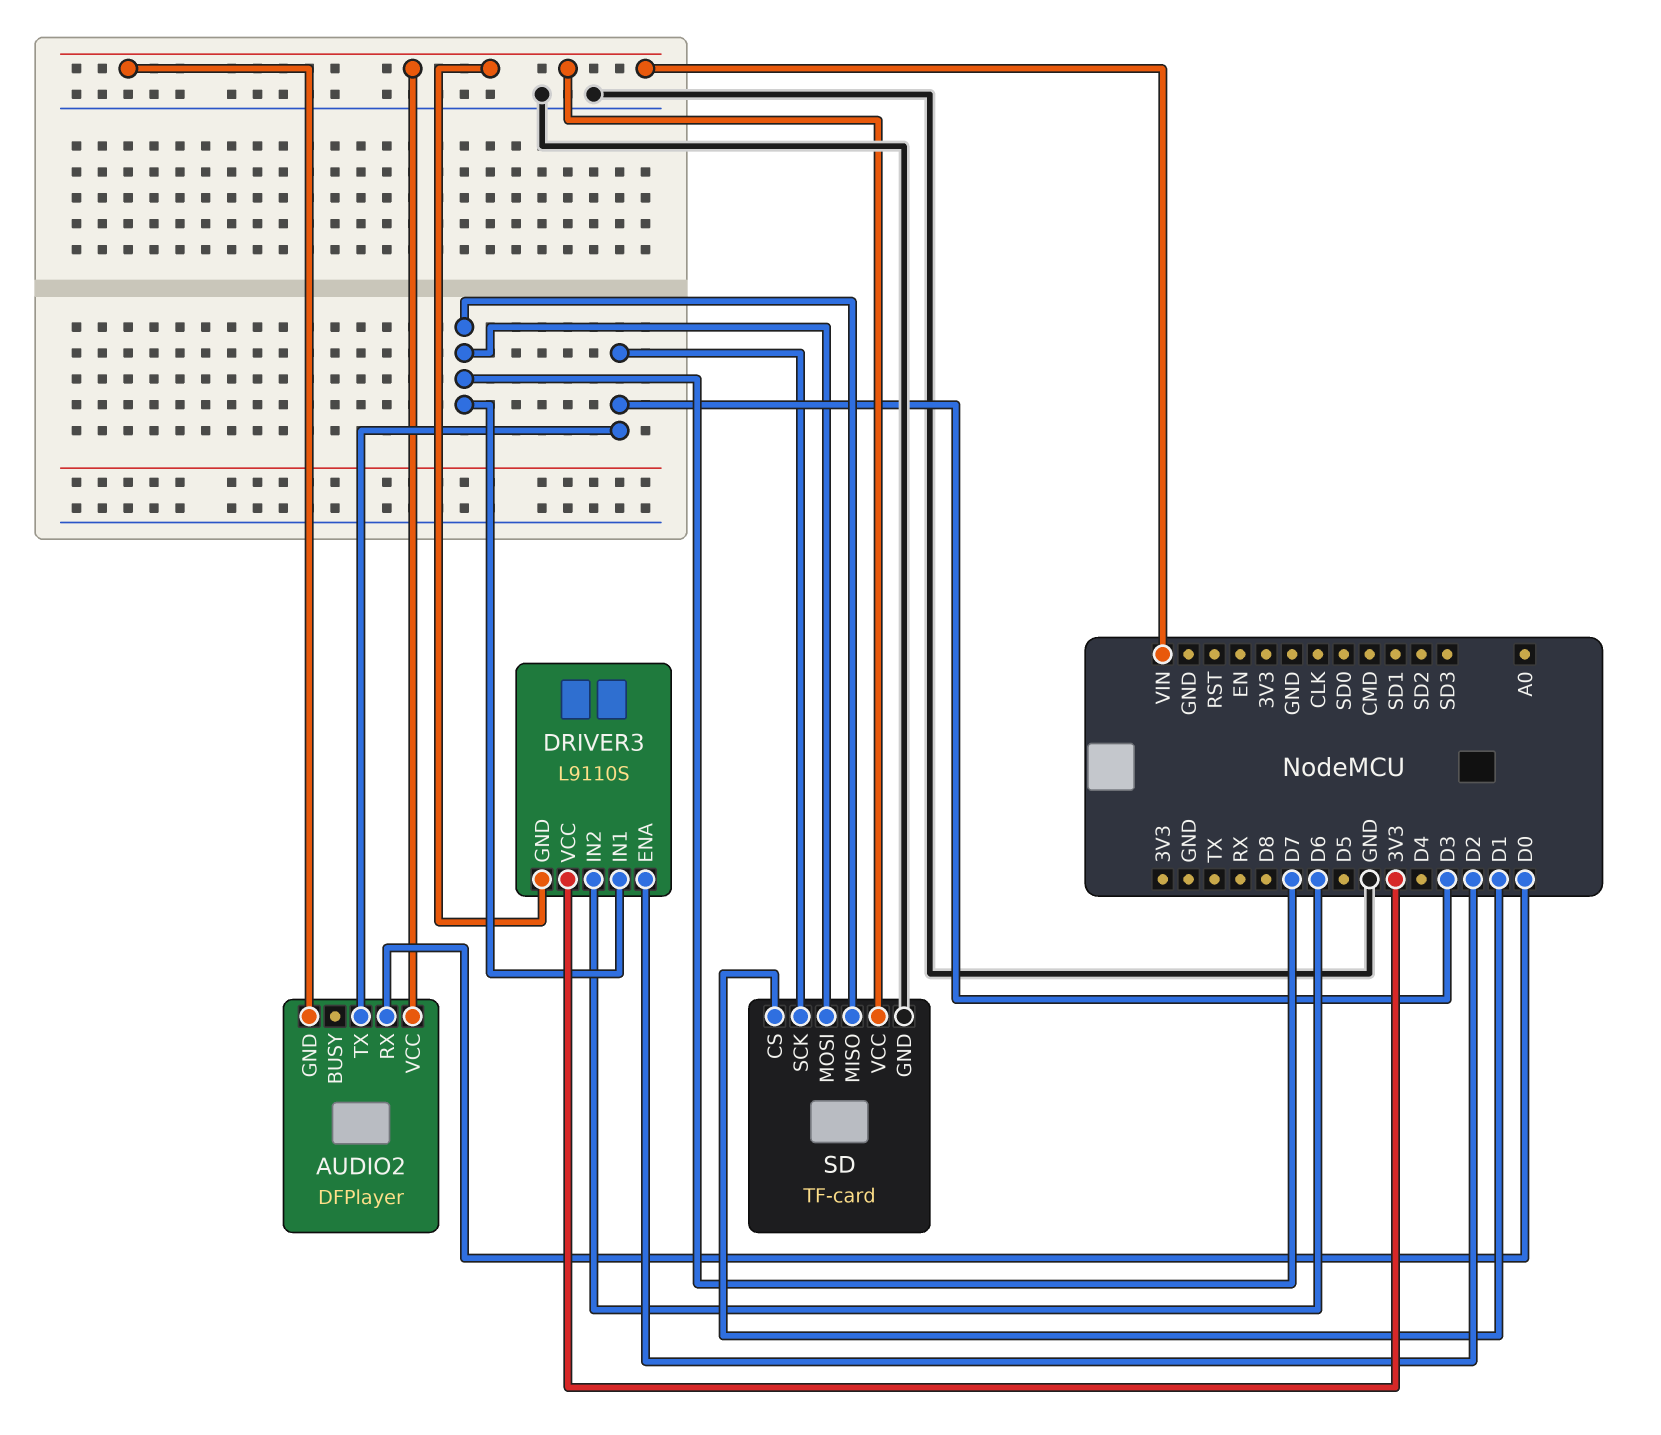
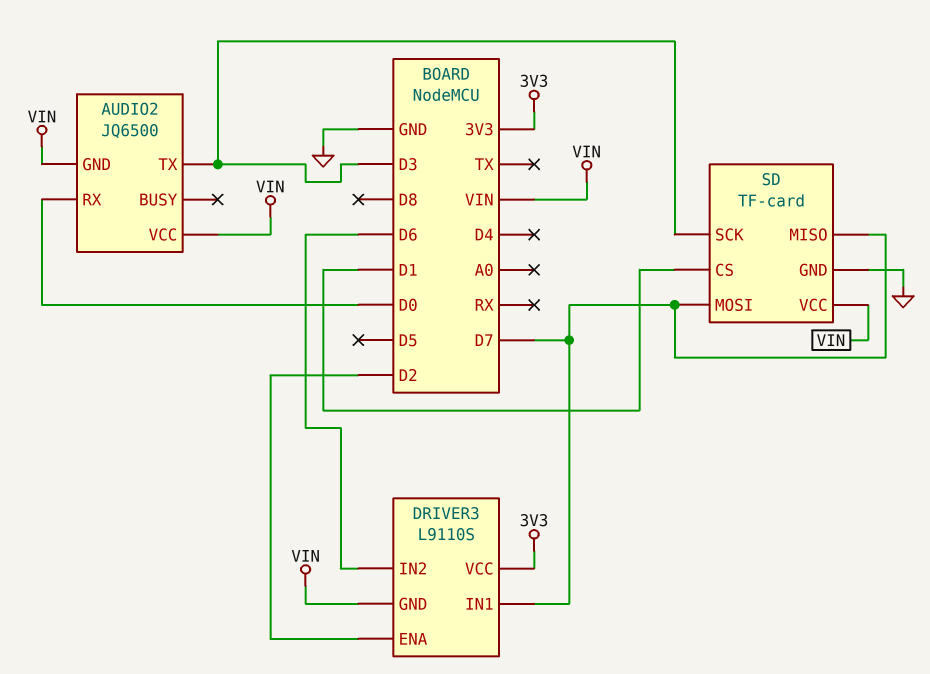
AUDIO2: DFPlayer -> JQ6500

